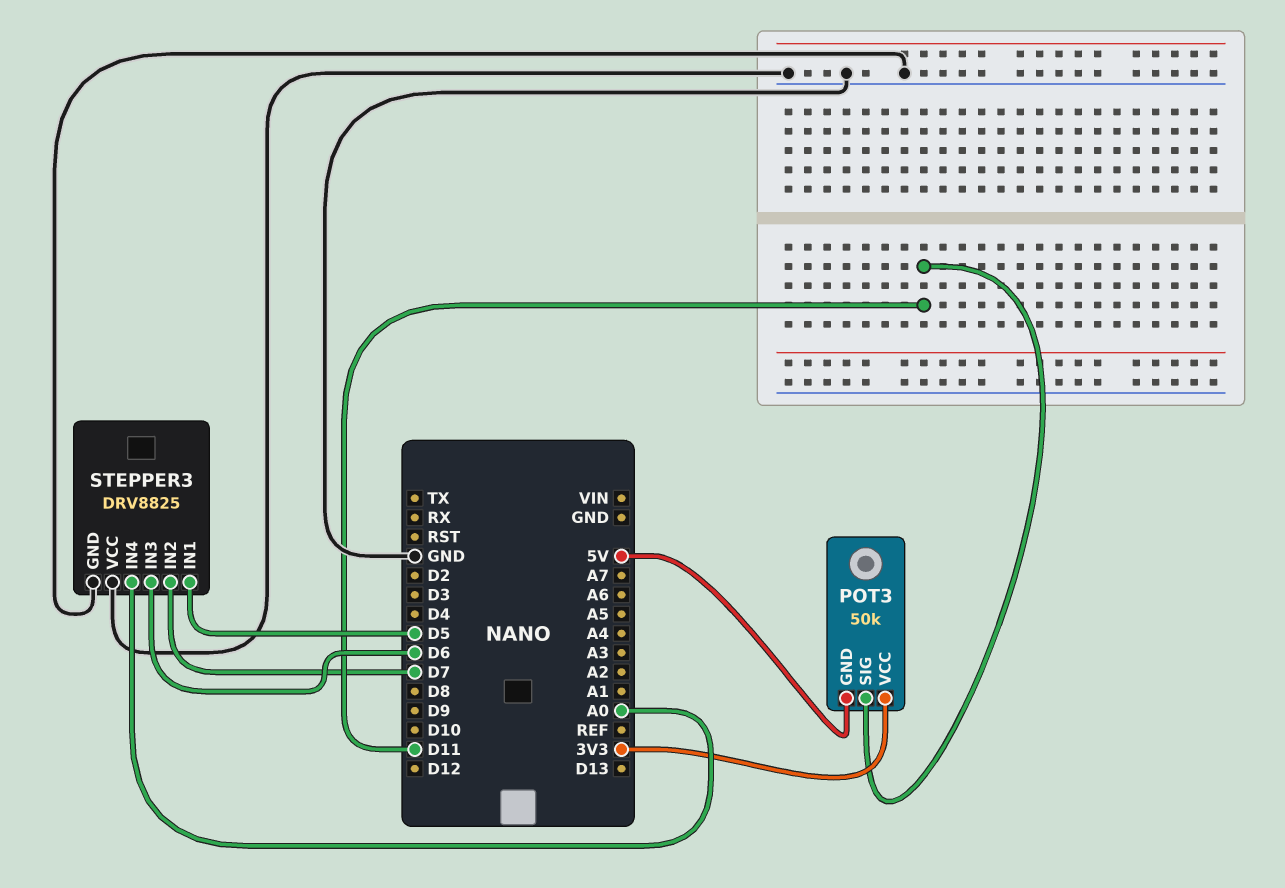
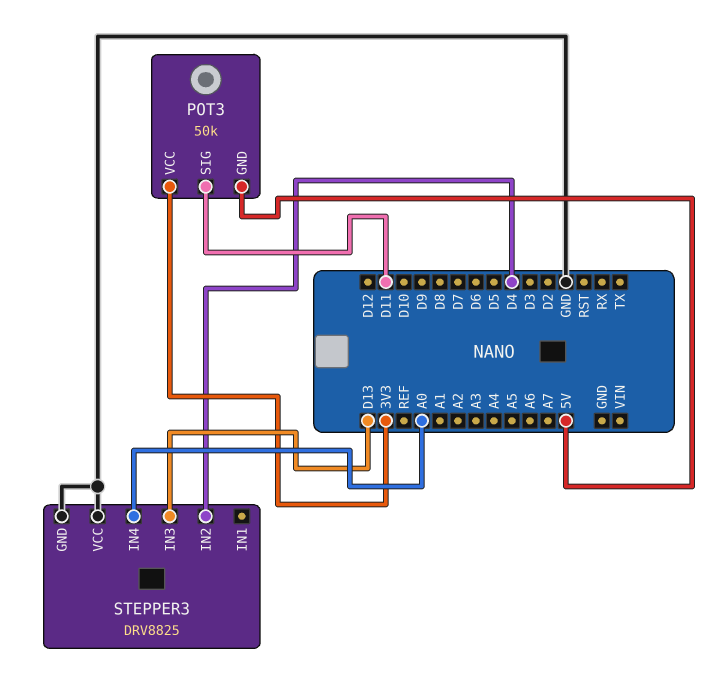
STEPPER3 pin IN1: D5 -> none
STEPPER3 pin IN2: D7 -> D4
STEPPER3 pin IN3: D6 -> D13

